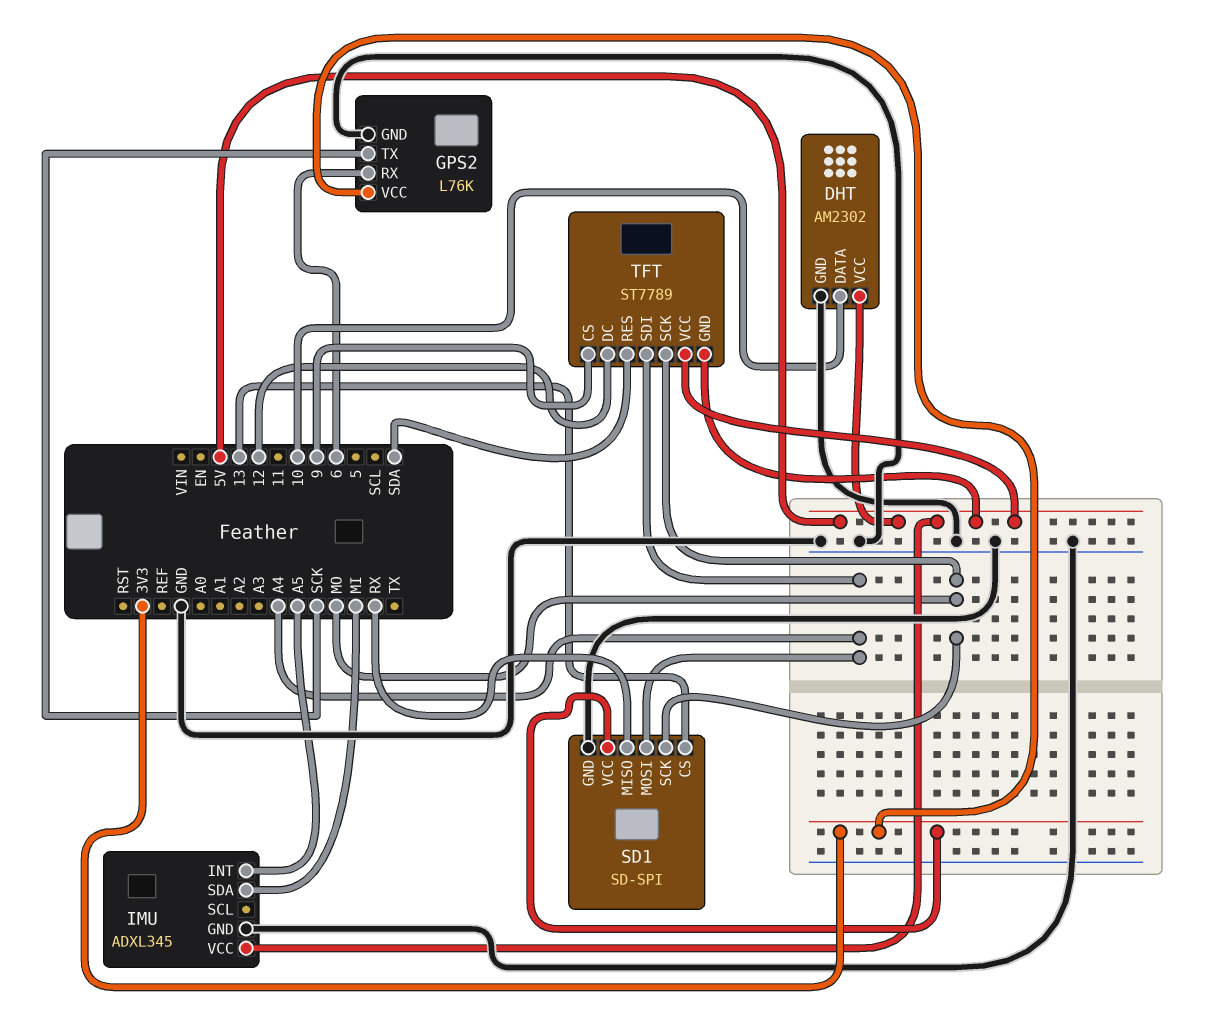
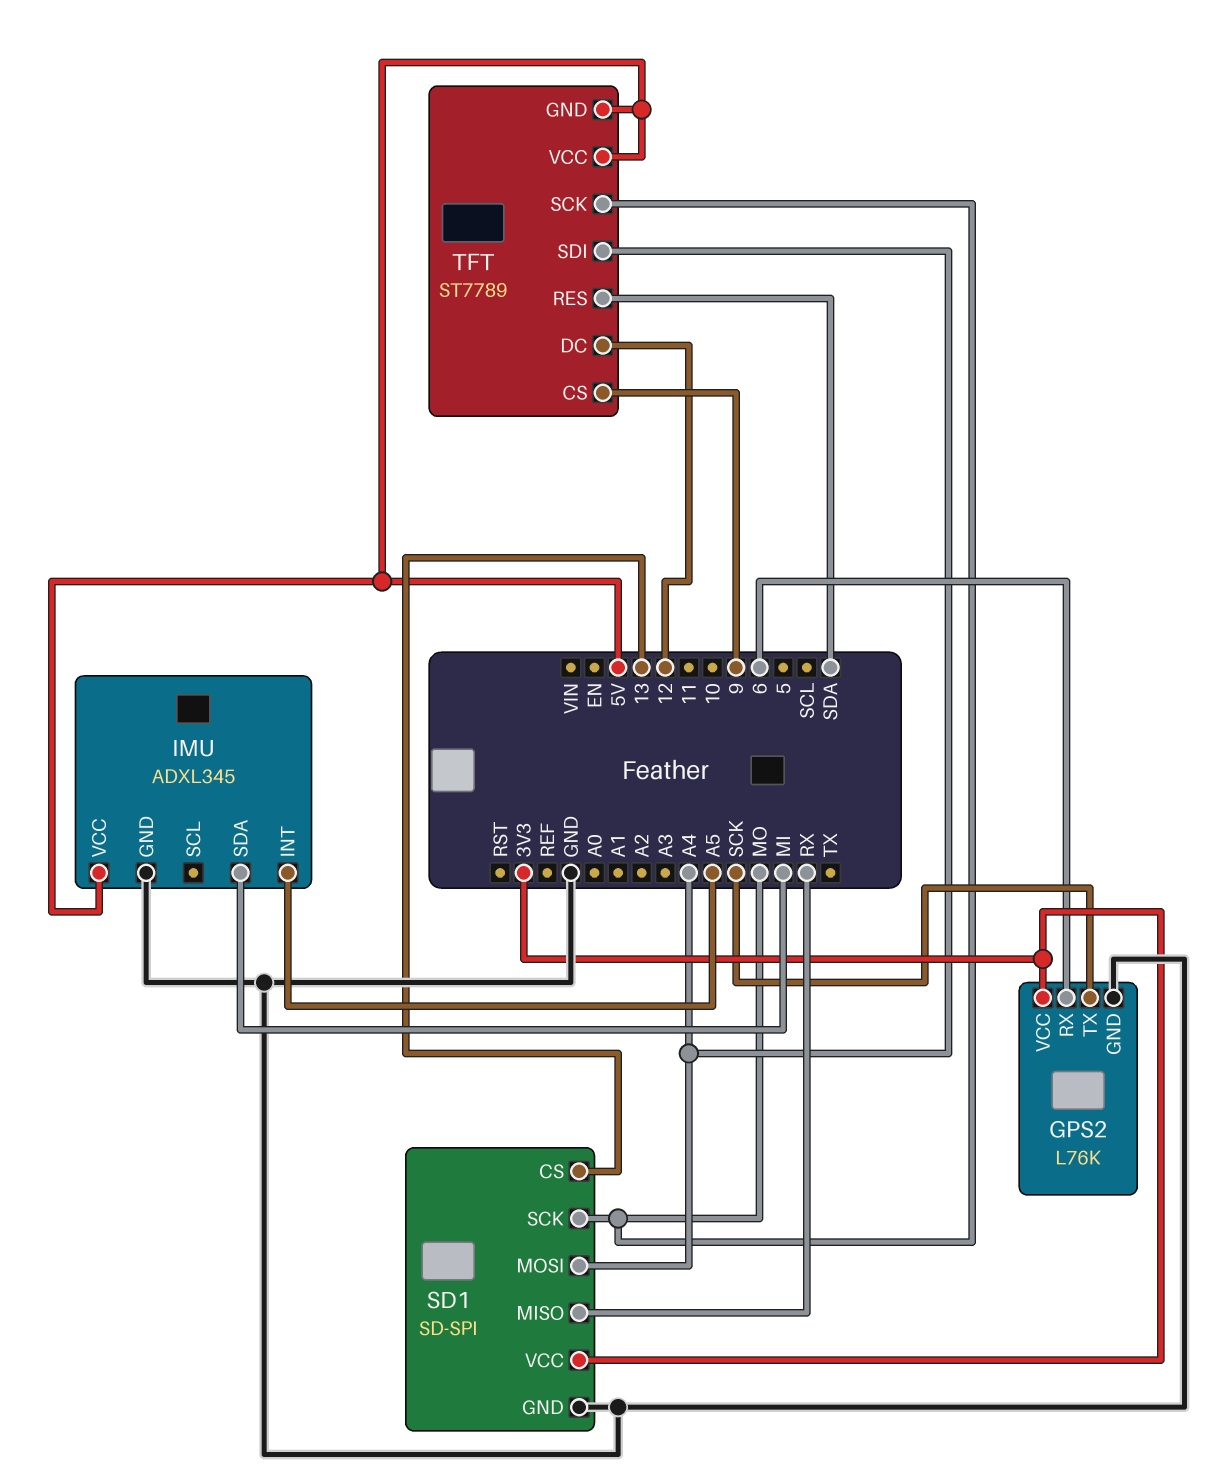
DHT: AM2302 -> none
DHT pin DATA: 10 -> none
DHT pin GND: GND -> none
DHT pin VCC: 5V -> none

